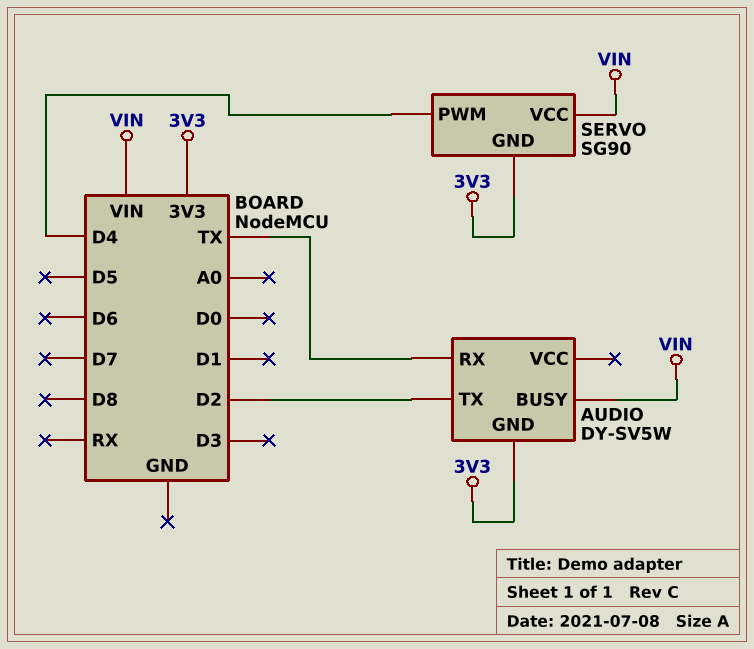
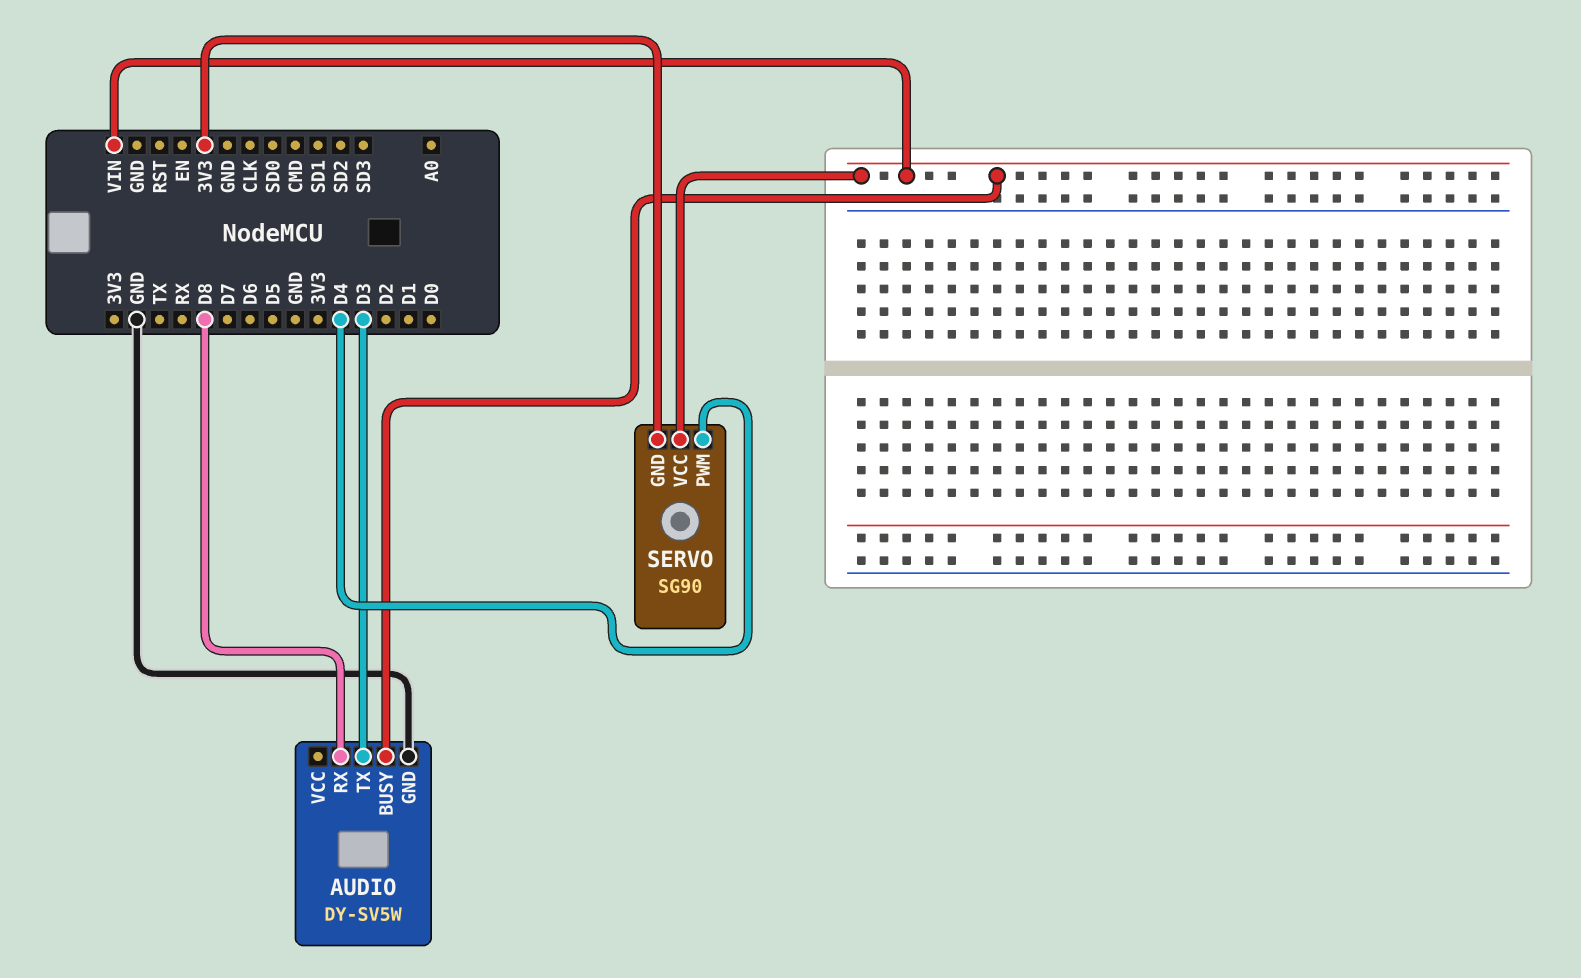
AUDIO pin GND: 3V3 -> GND
AUDIO pin RX: TX -> D8
AUDIO pin TX: D2 -> D3

